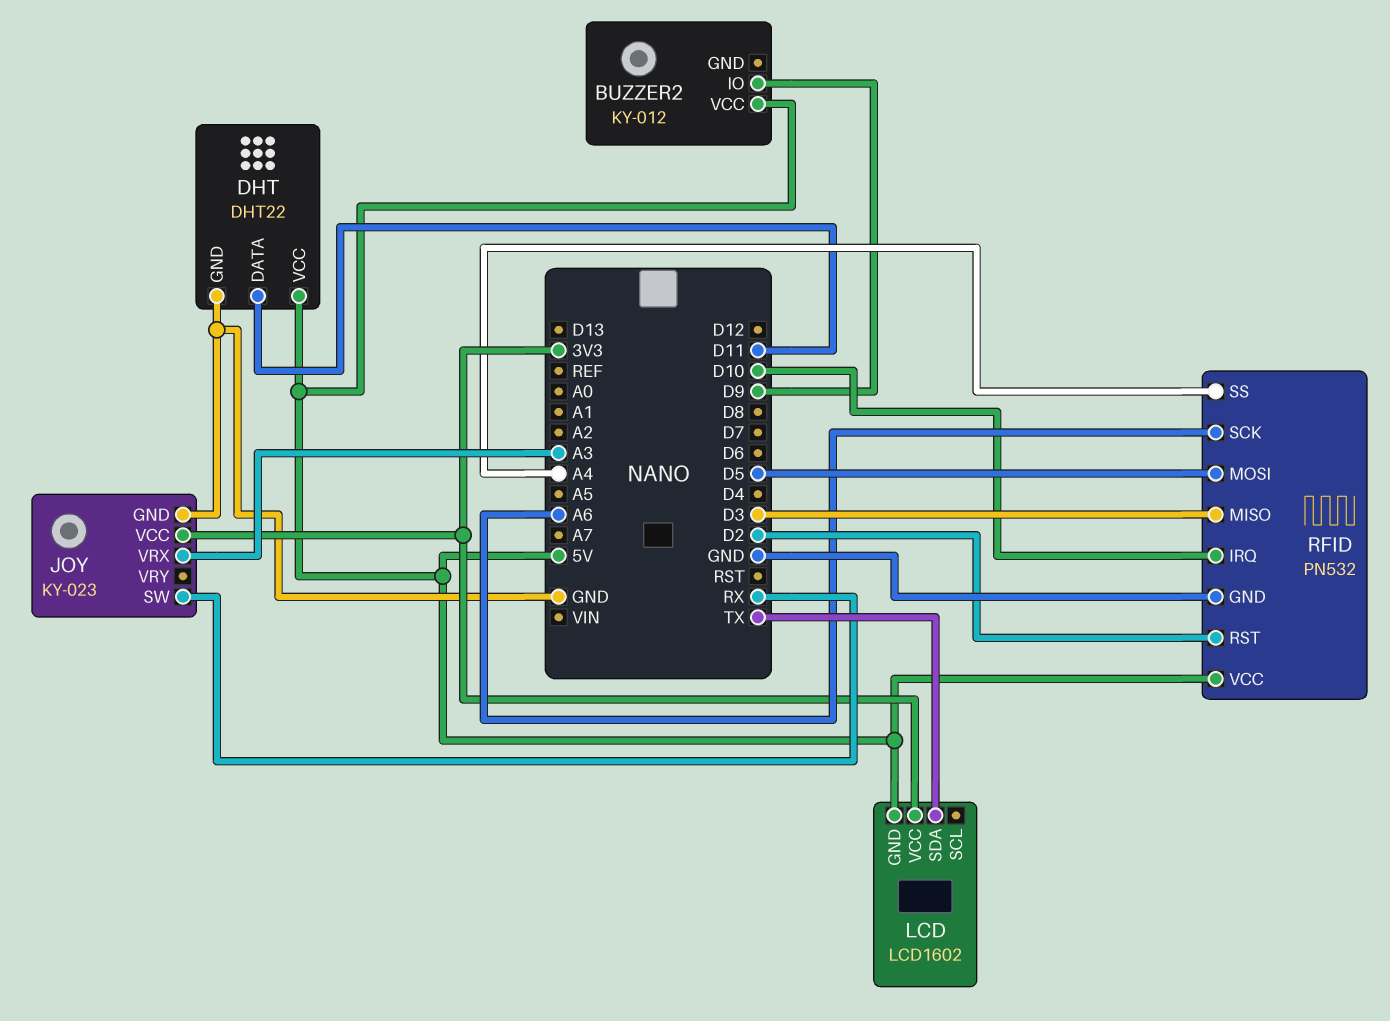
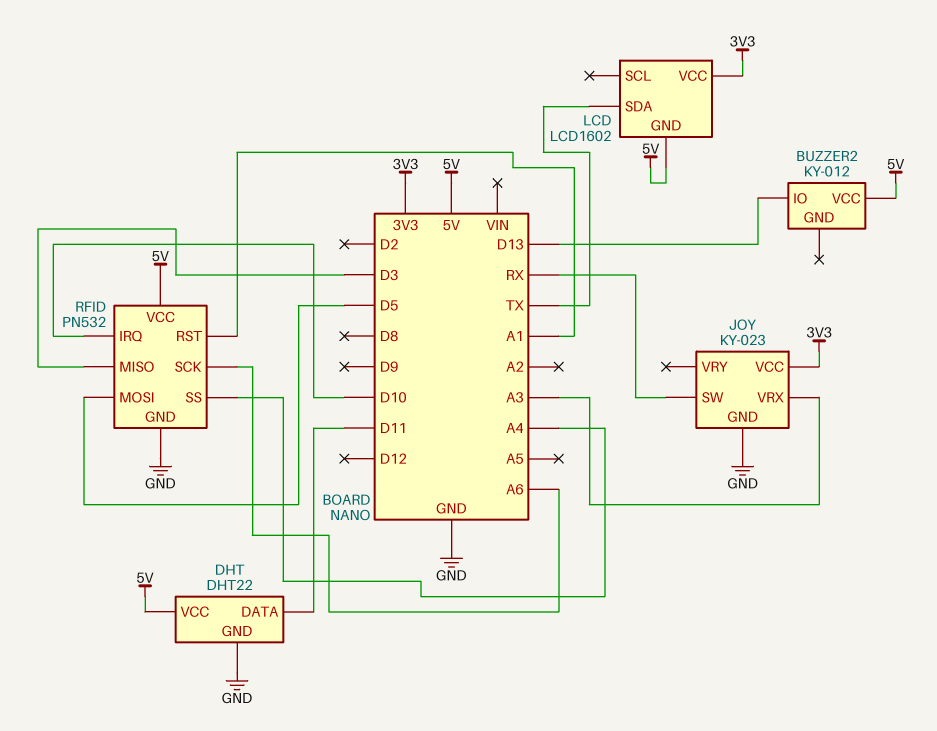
BUZZER2 pin IO: D9 -> D13
RFID pin RST: D2 -> A1

